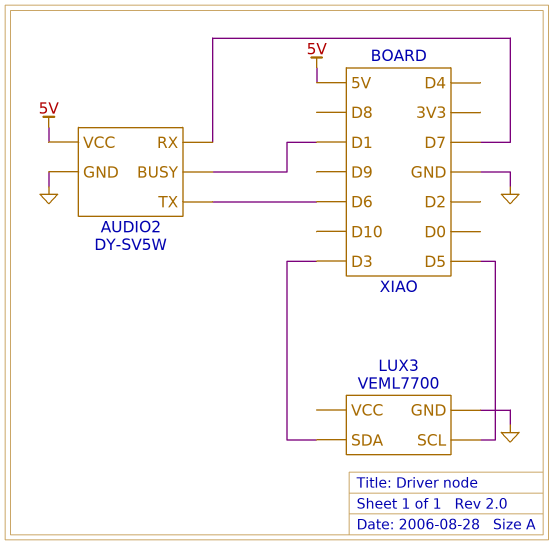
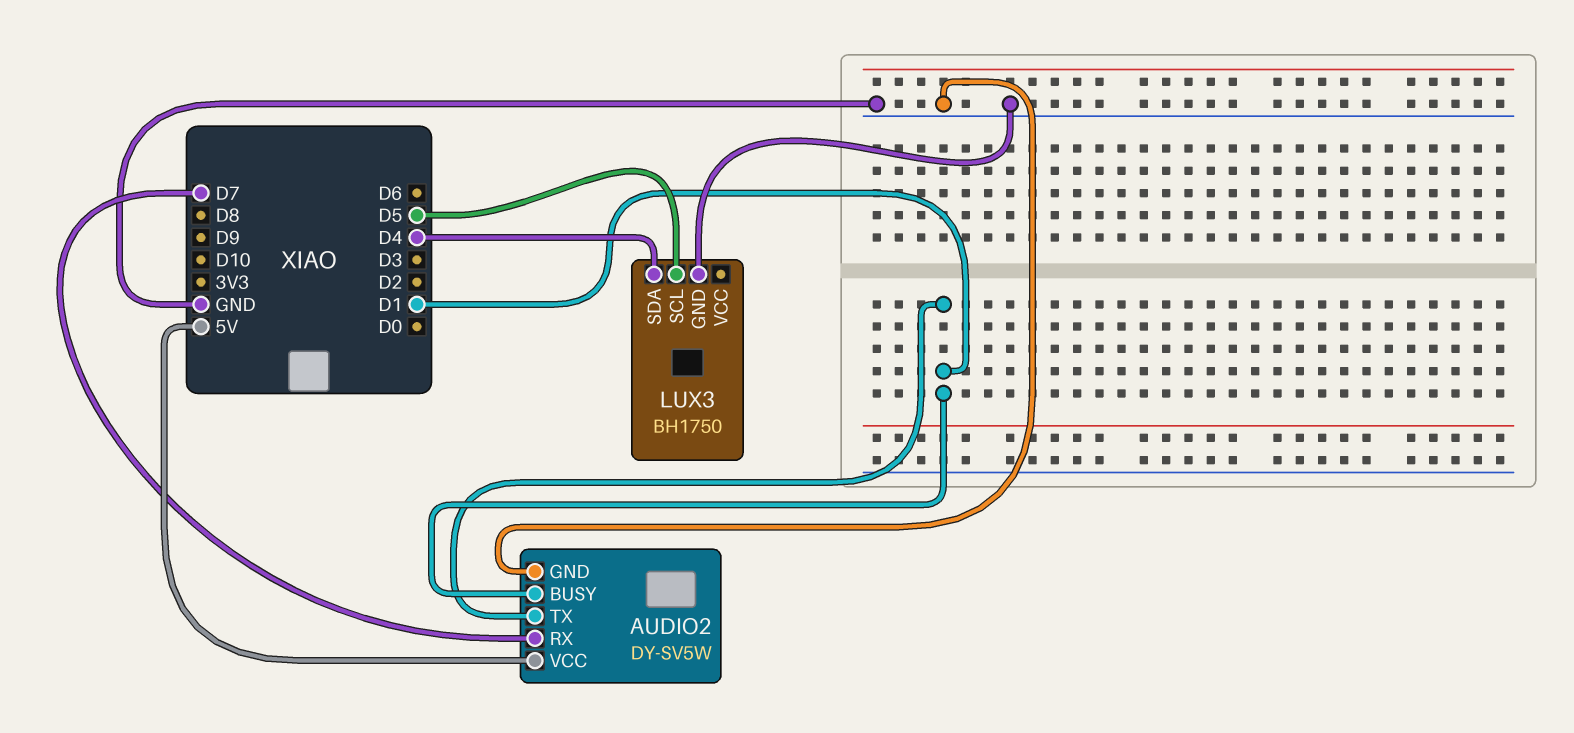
AUDIO2 pin TX: D6 -> D1
LUX3: VEML7700 -> BH1750
LUX3 pin SDA: D3 -> D4

